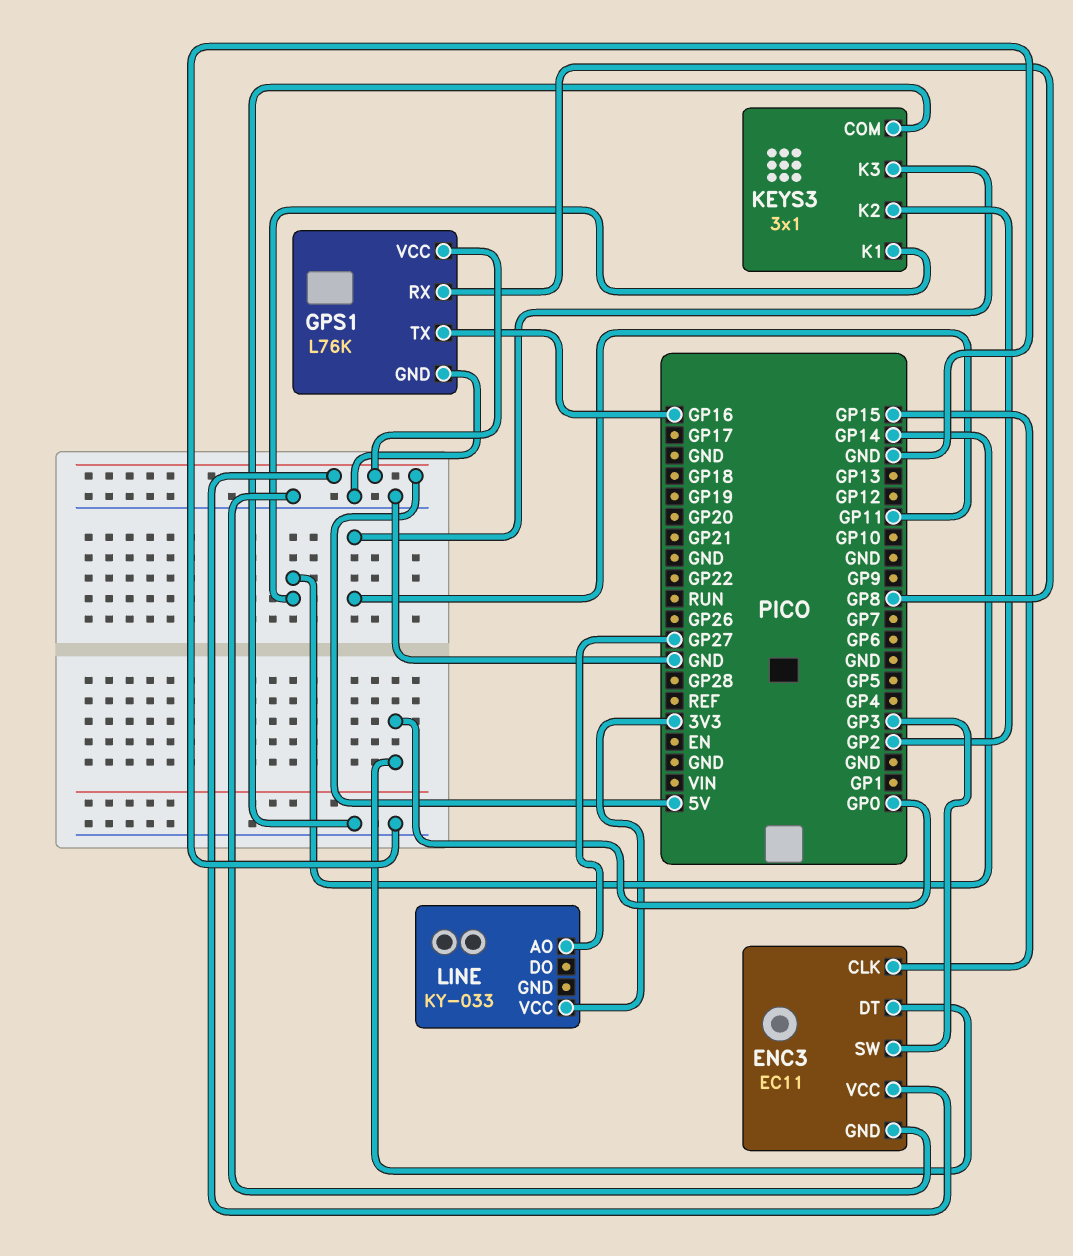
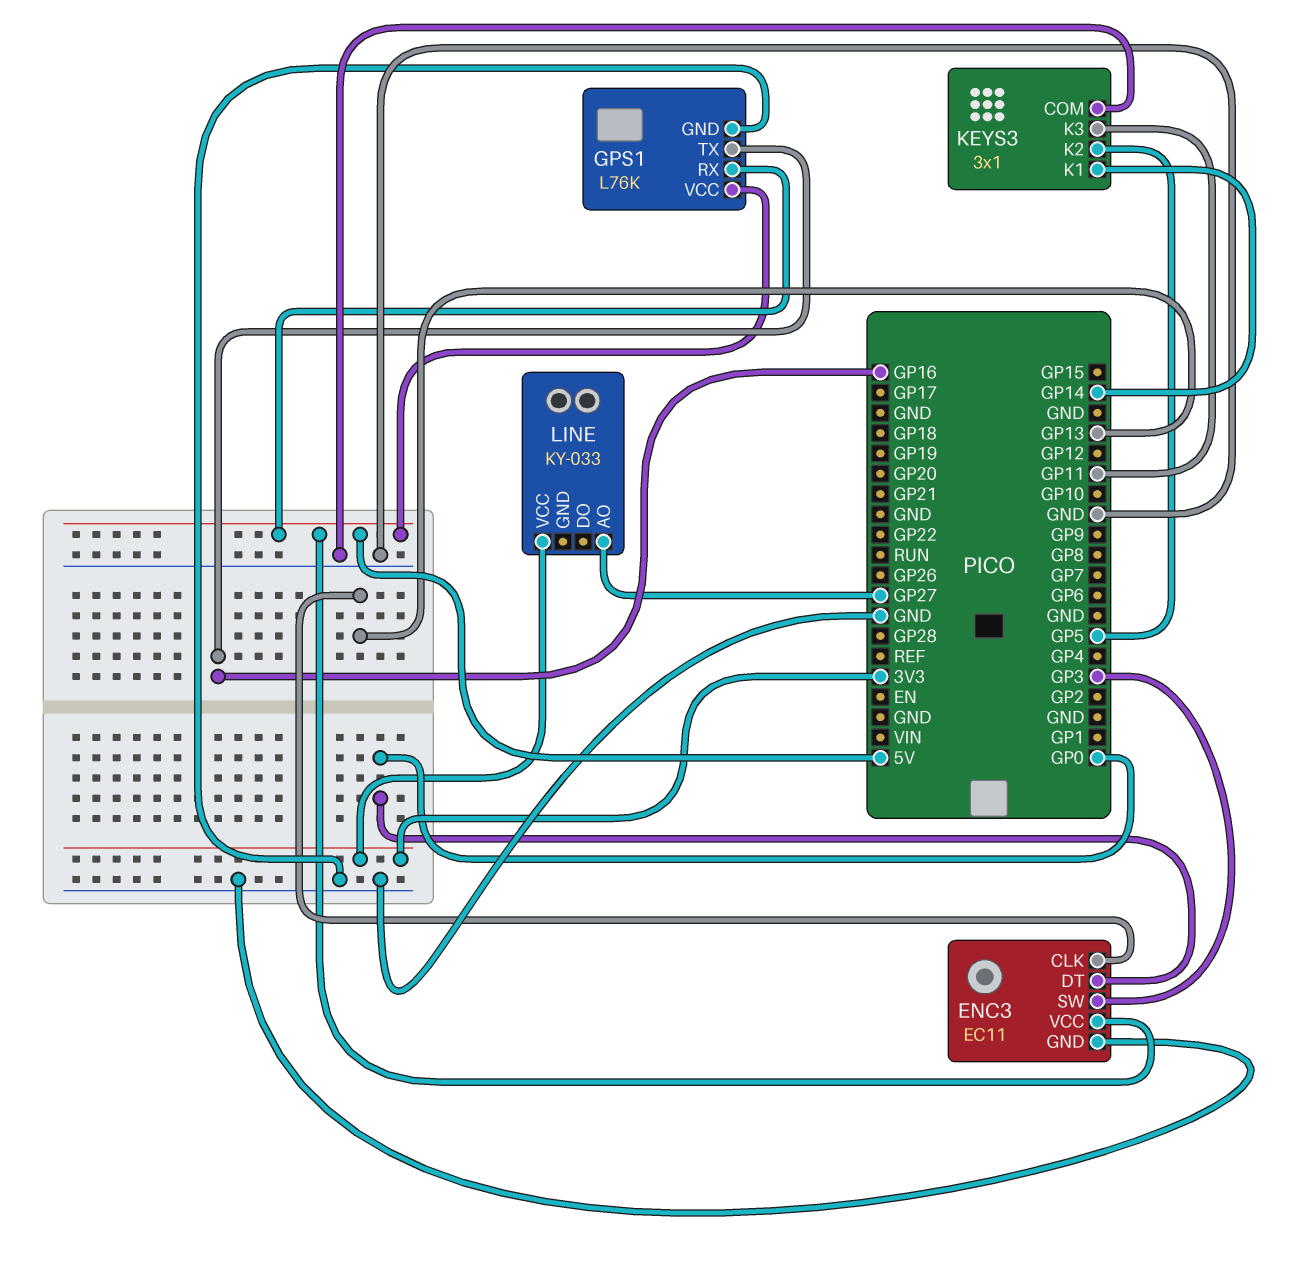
ENC3 pin CLK: GP15 -> GP13
GPS1 pin RX: GP8 -> 5V
KEYS3 pin K2: GP2 -> GP5

